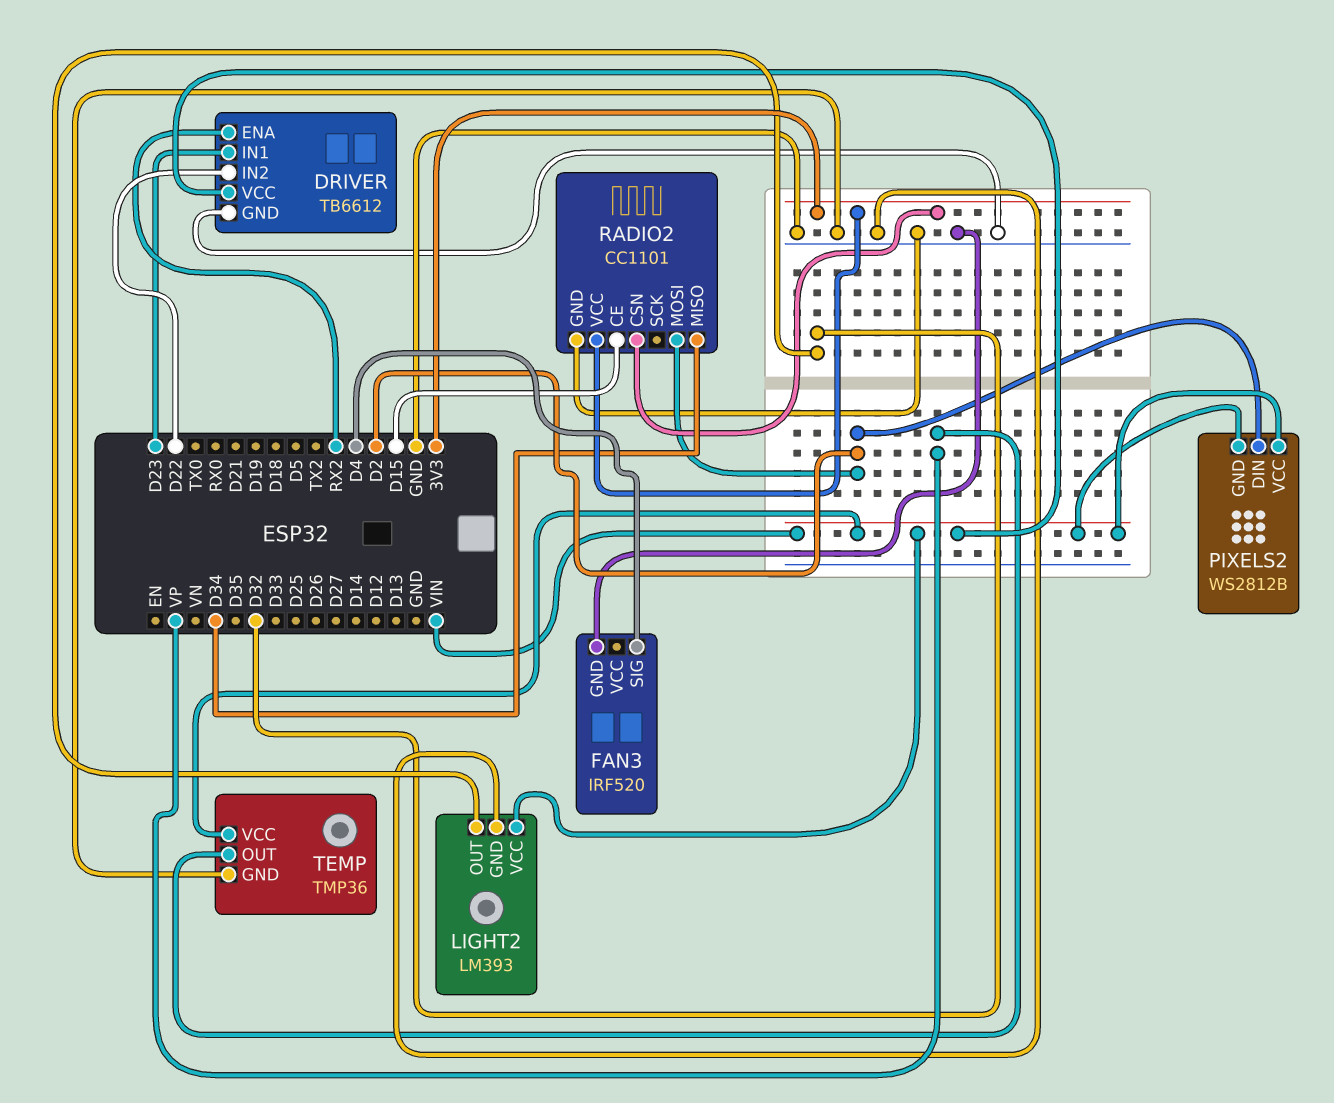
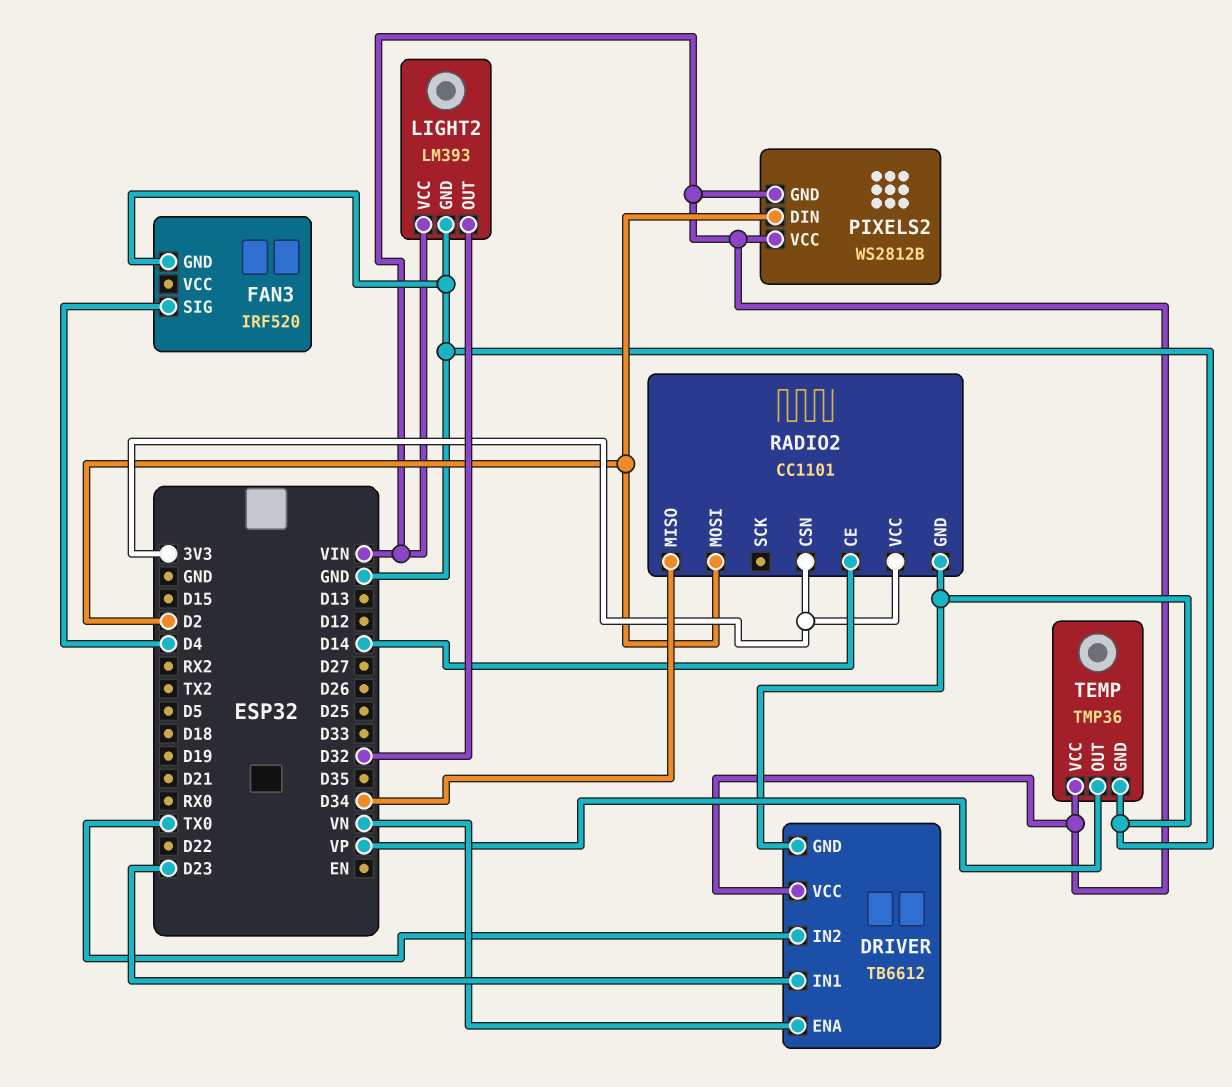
DRIVER pin ENA: RX2 -> VN
DRIVER pin IN2: D22 -> TX0
RADIO2 pin CE: D15 -> D14

